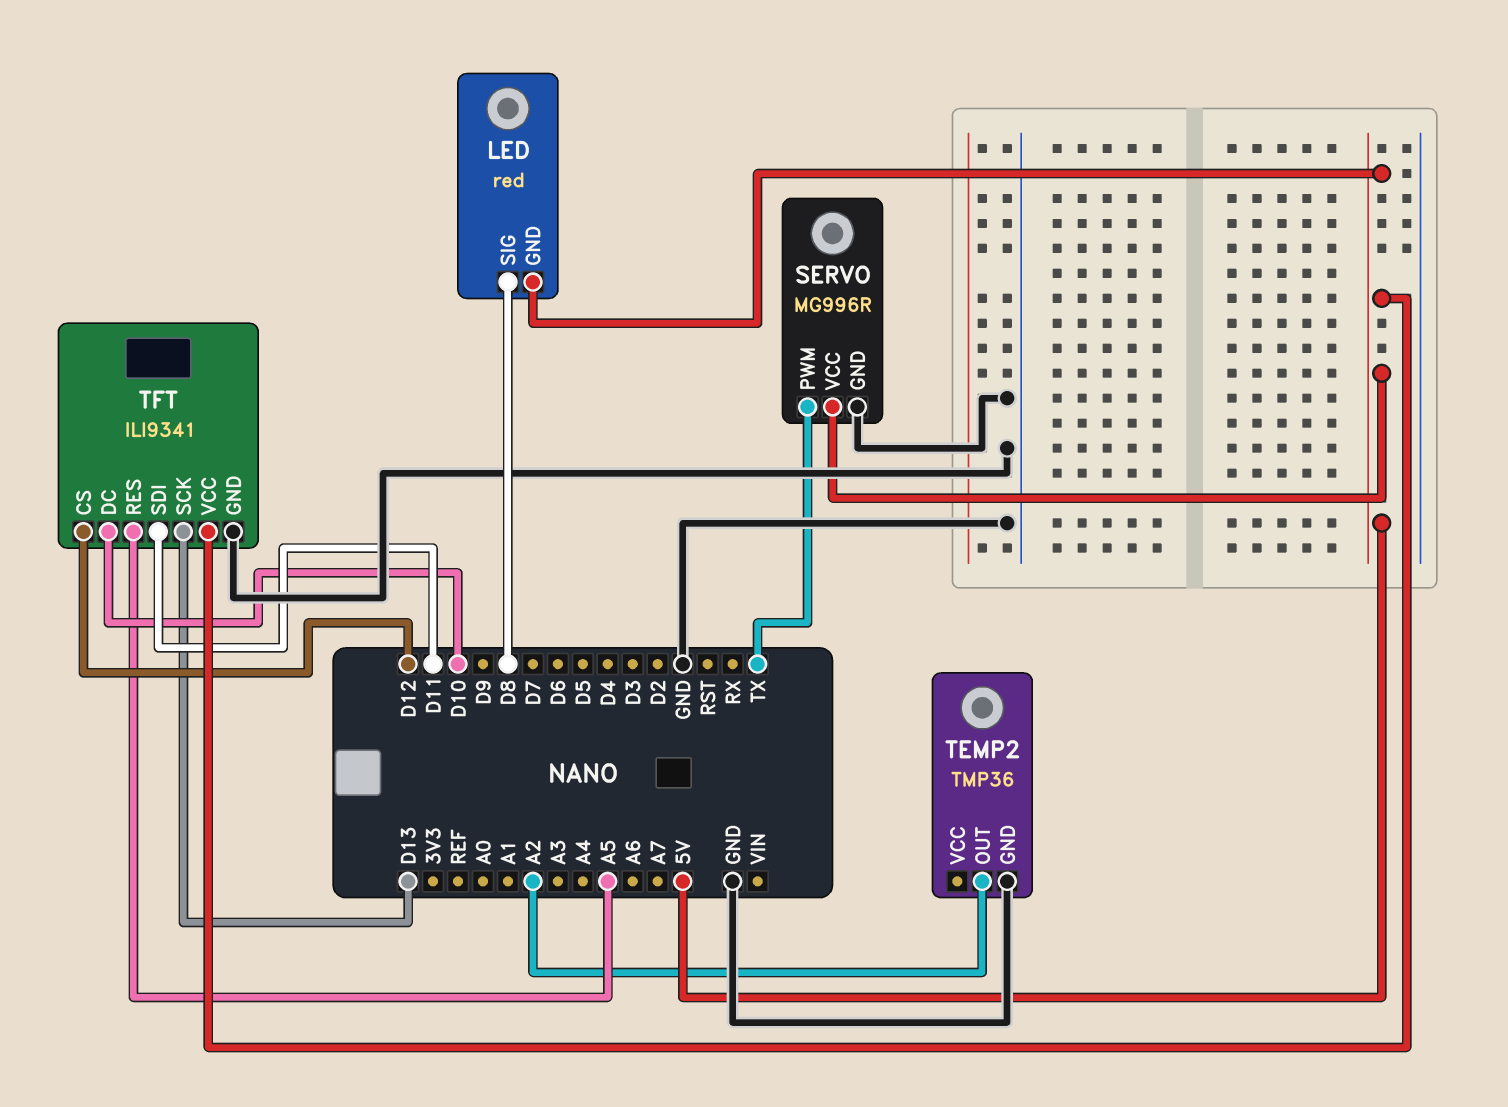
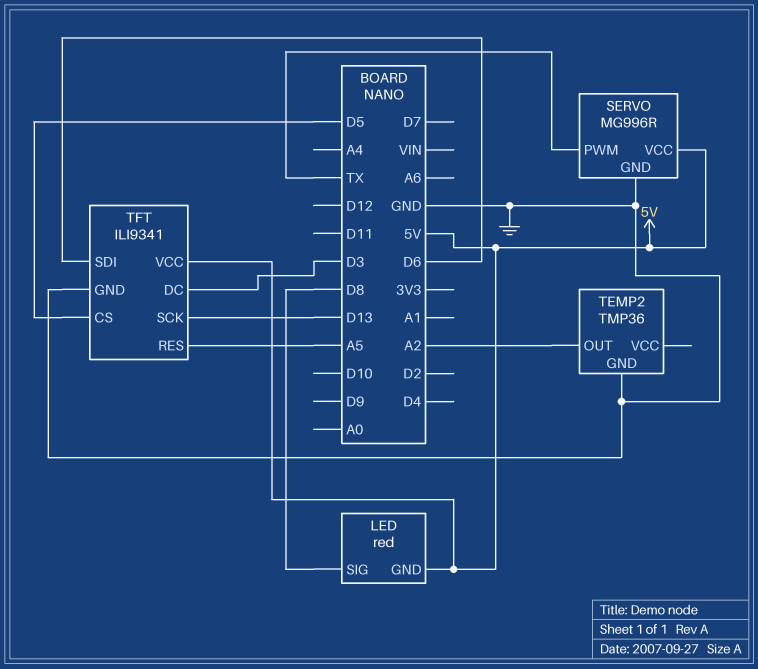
TFT pin CS: D12 -> D5
TFT pin DC: D10 -> D3
TFT pin SDI: D11 -> D6

